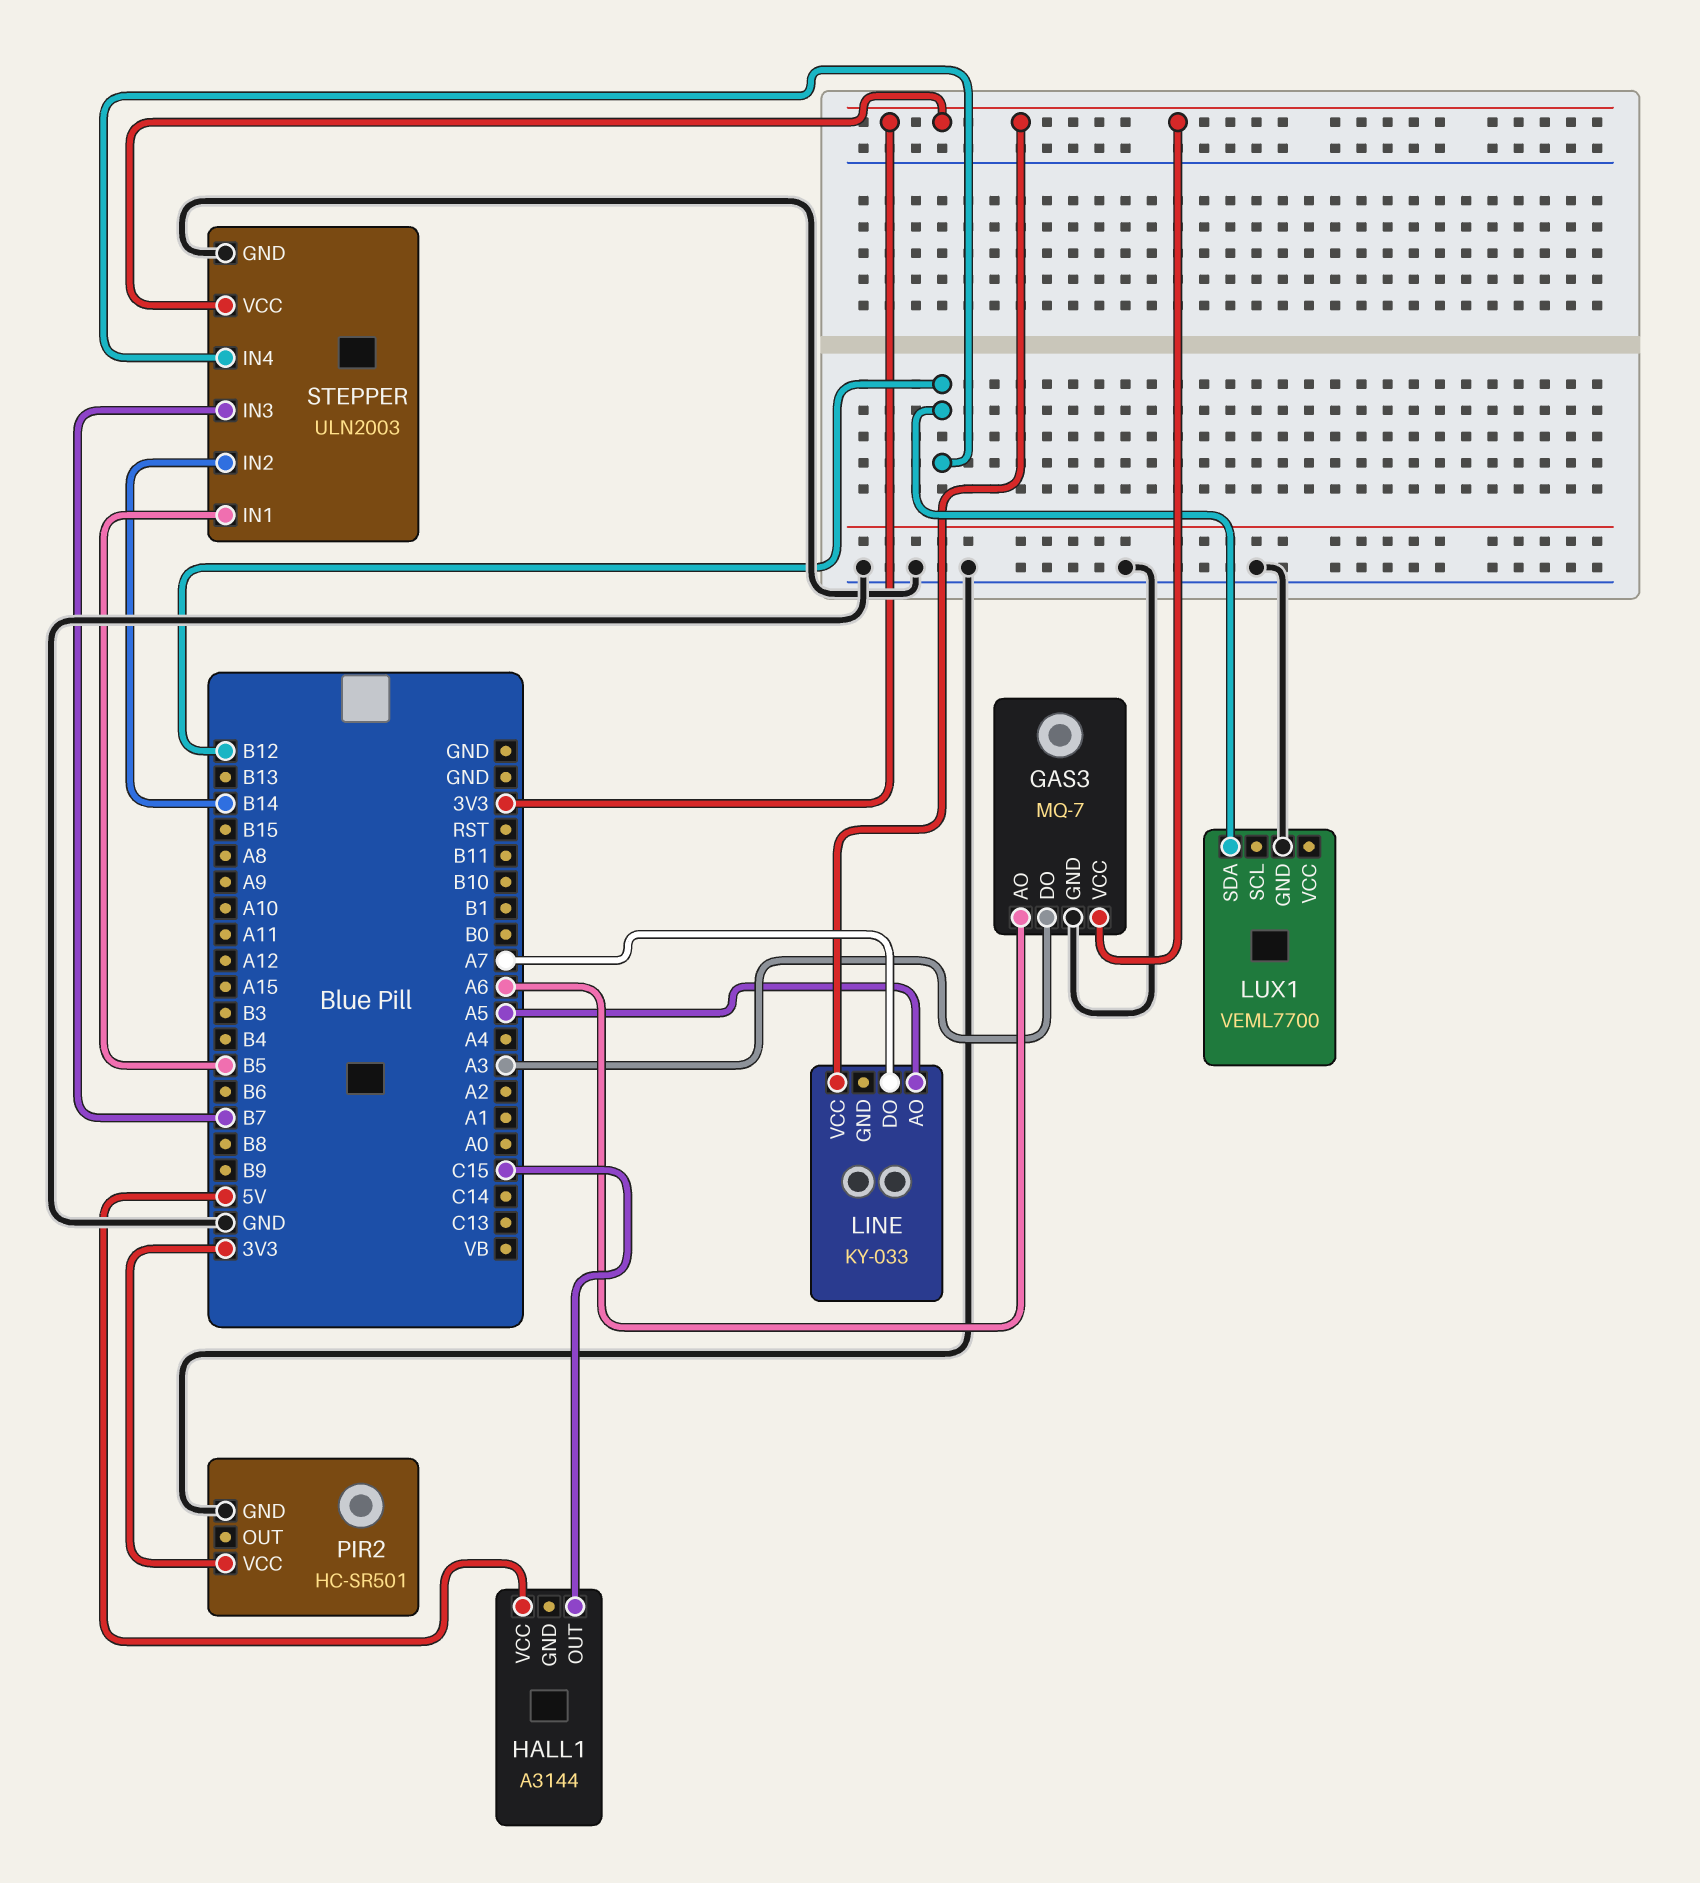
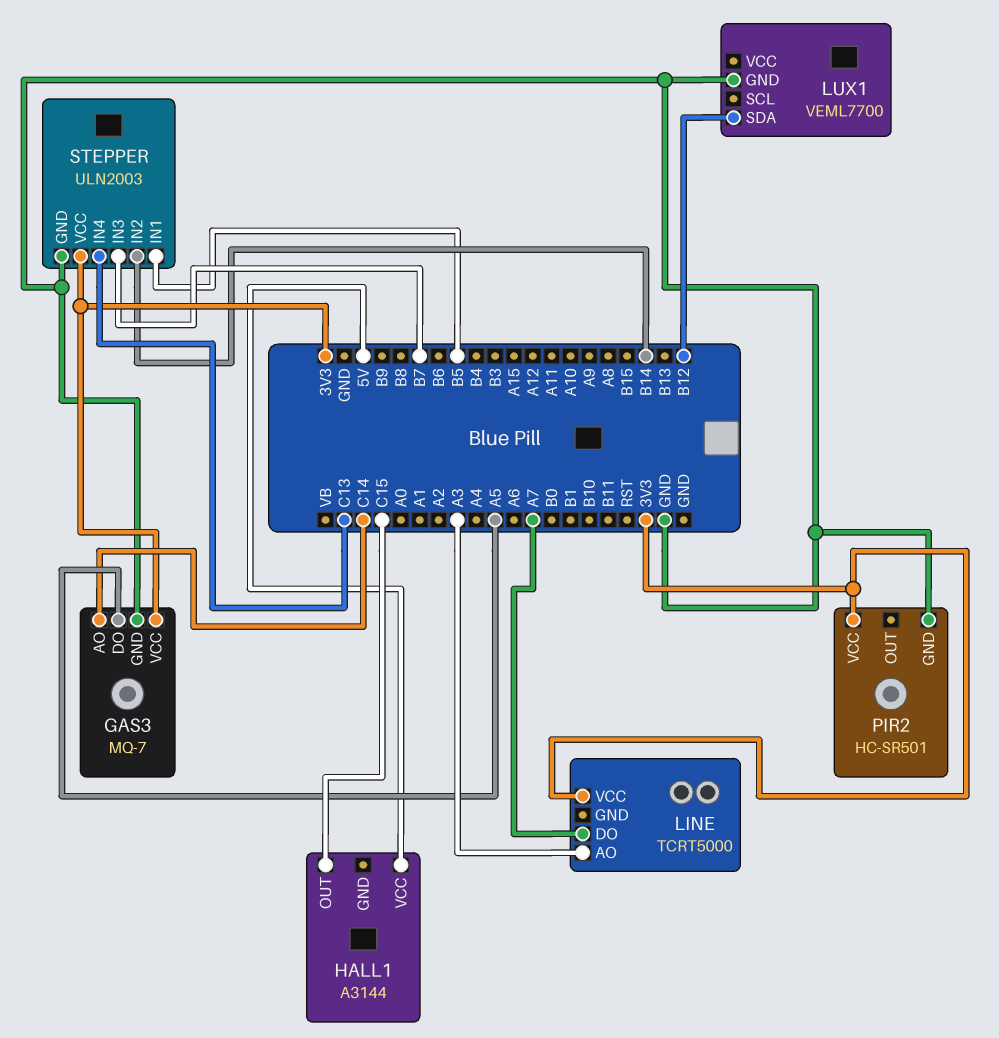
GAS3 pin AO: A6 -> C14
GAS3 pin DO: A3 -> A5
LINE: KY-033 -> TCRT5000
LINE pin AO: A5 -> A3
STEPPER pin IN4: B12 -> C13

